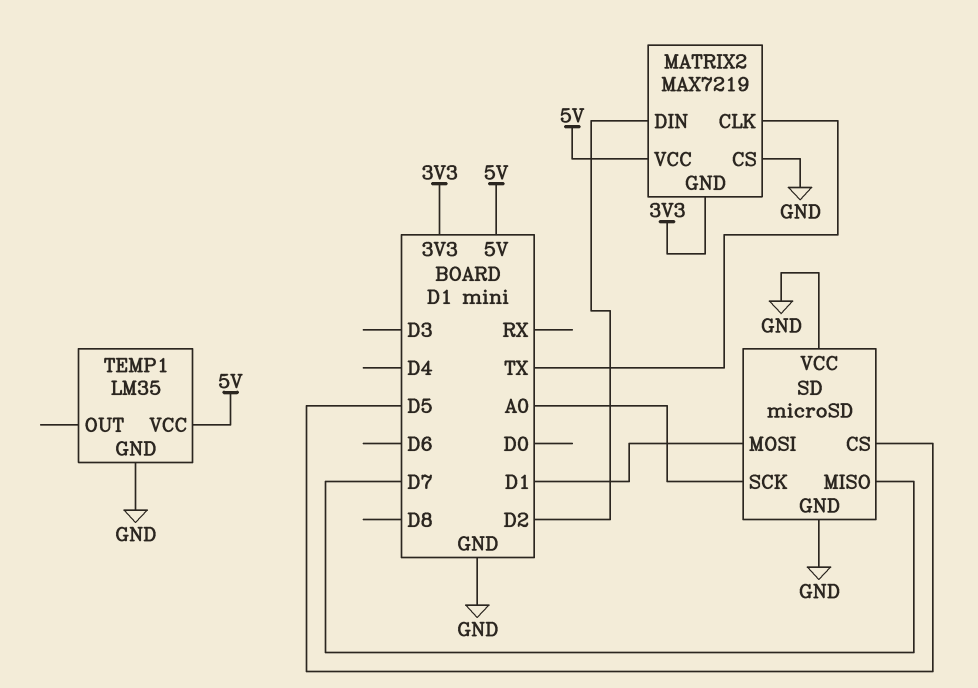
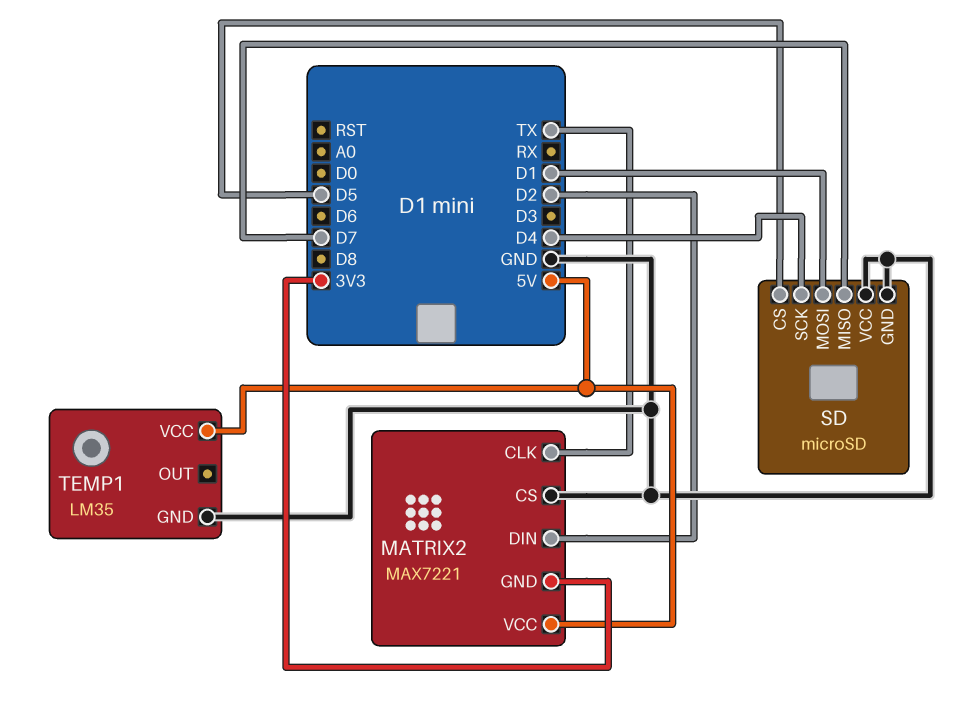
MATRIX2: MAX7219 -> MAX7221
SD pin SCK: A0 -> D4

